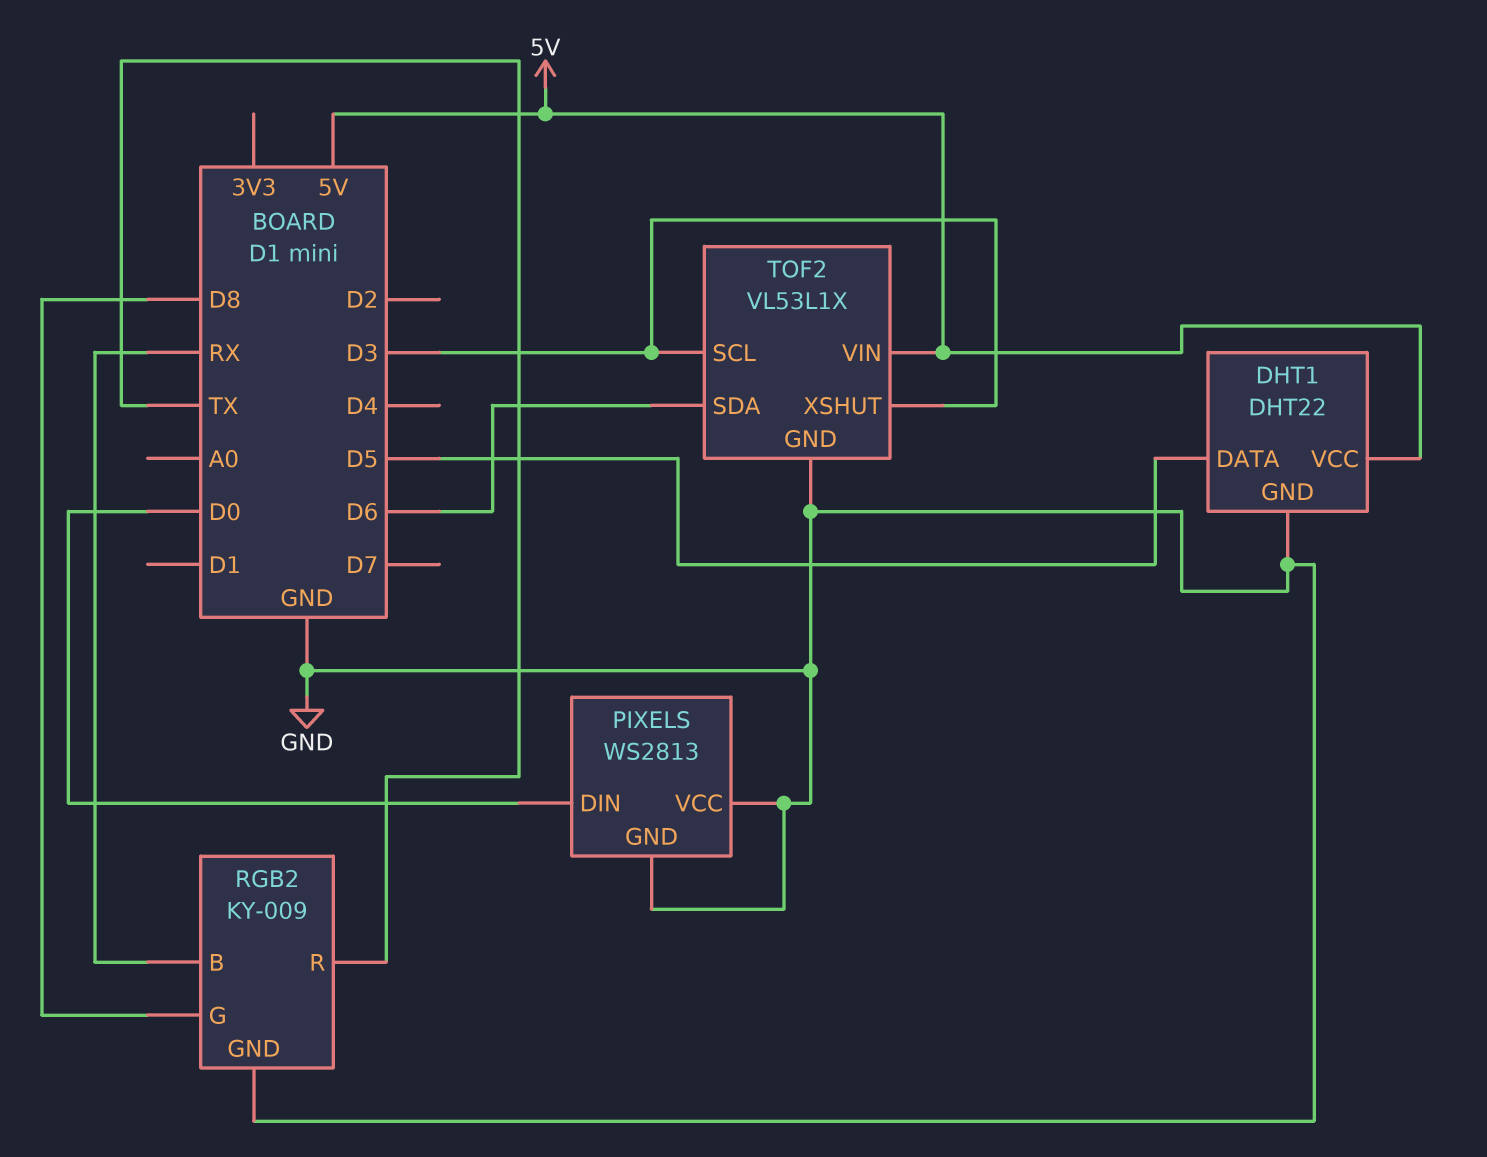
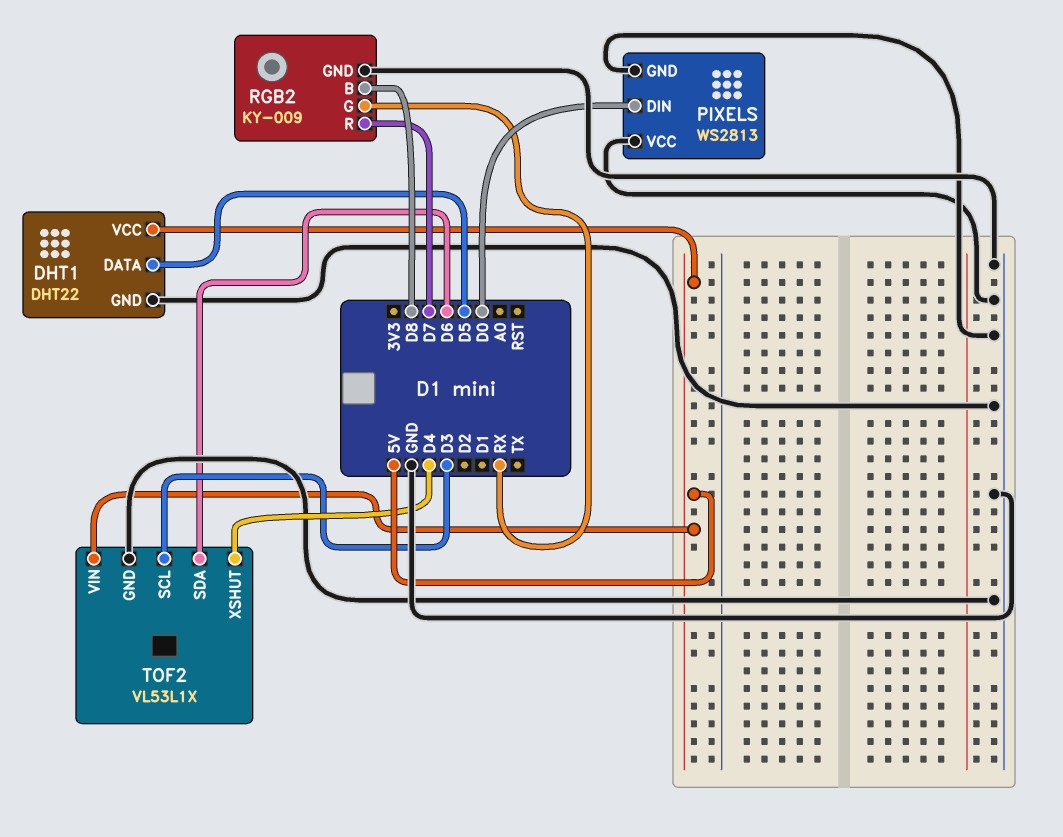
RGB2 pin B: RX -> D8
RGB2 pin G: D8 -> RX
RGB2 pin R: TX -> D7
TOF2 pin XSHUT: D3 -> D4

